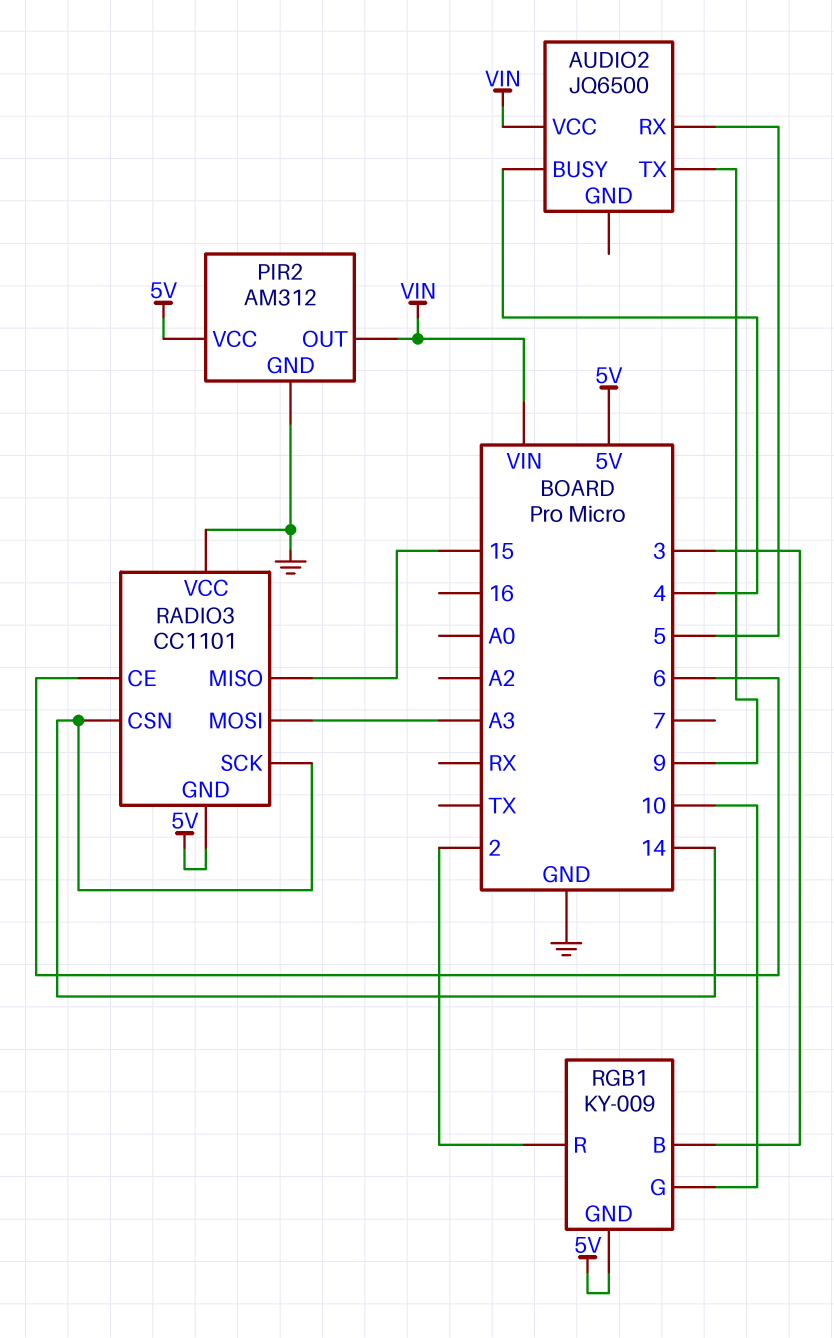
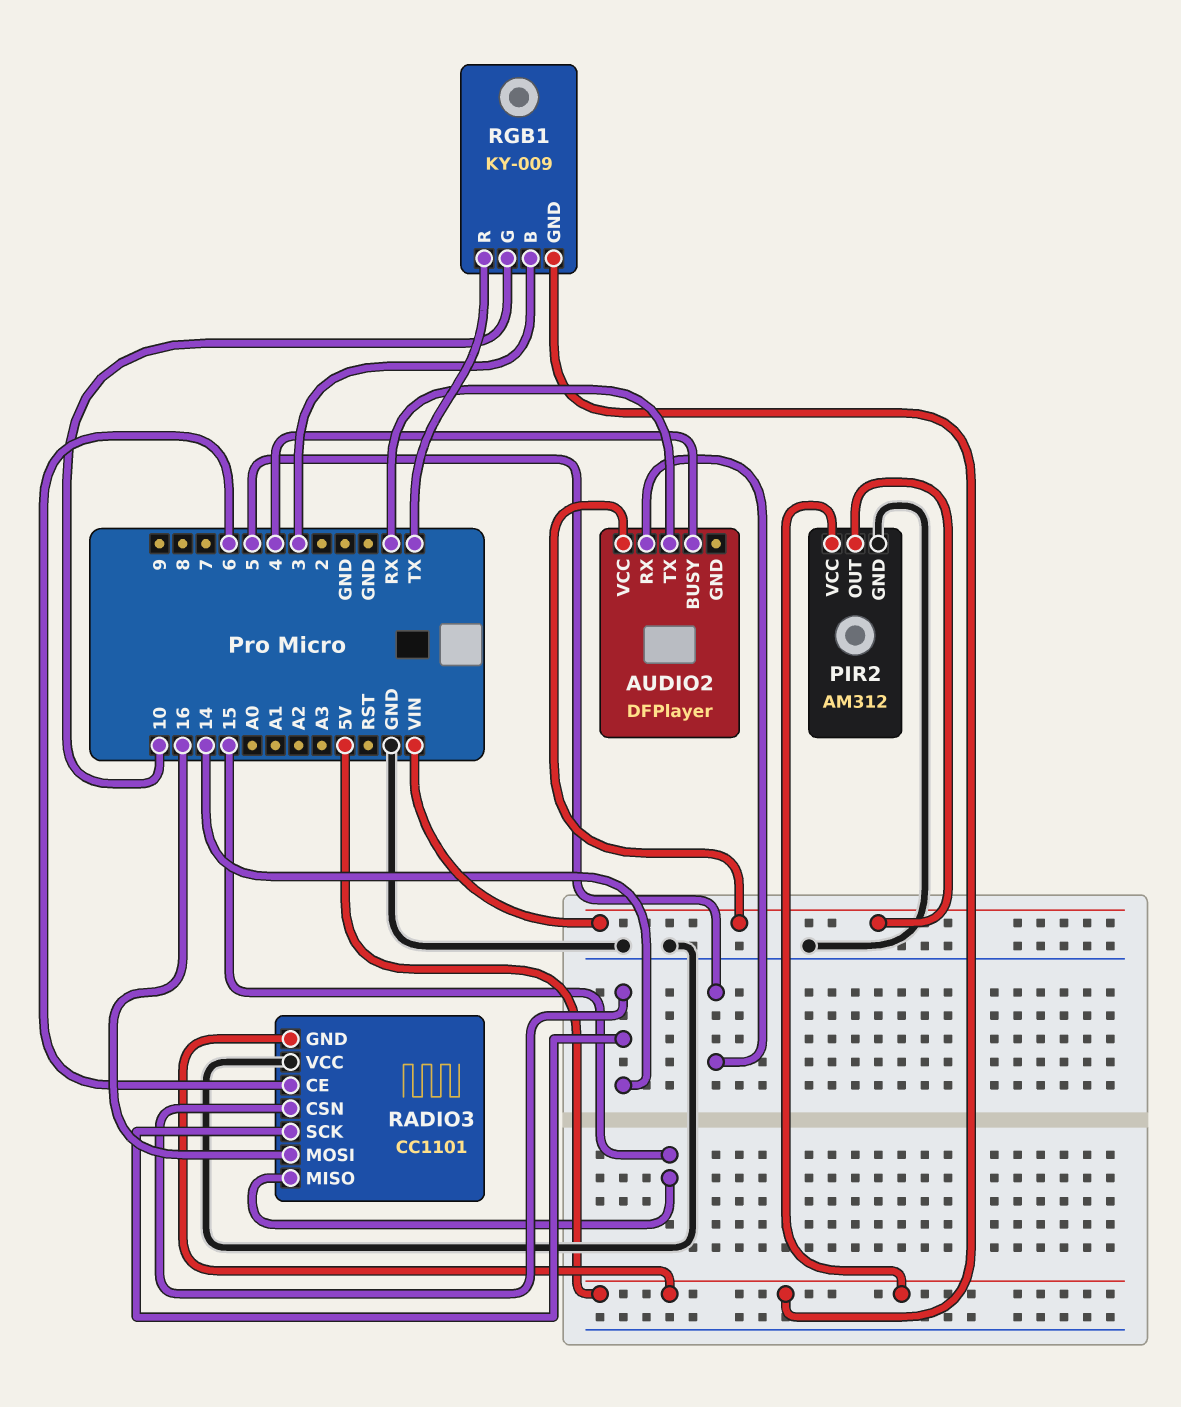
AUDIO2: JQ6500 -> DFPlayer
AUDIO2 pin TX: 9 -> RX
RADIO3 pin MOSI: A3 -> 16
RGB1 pin R: 2 -> TX

